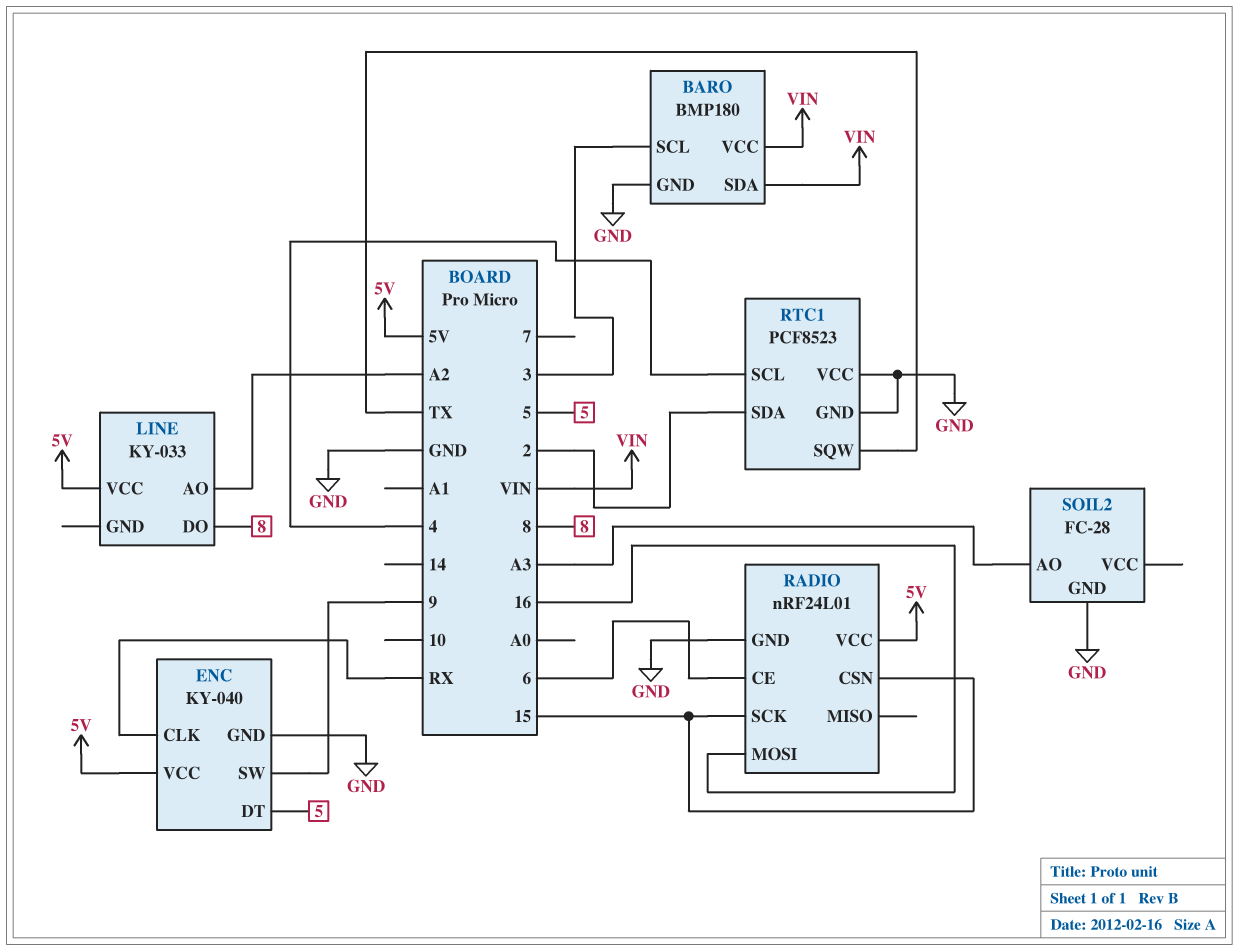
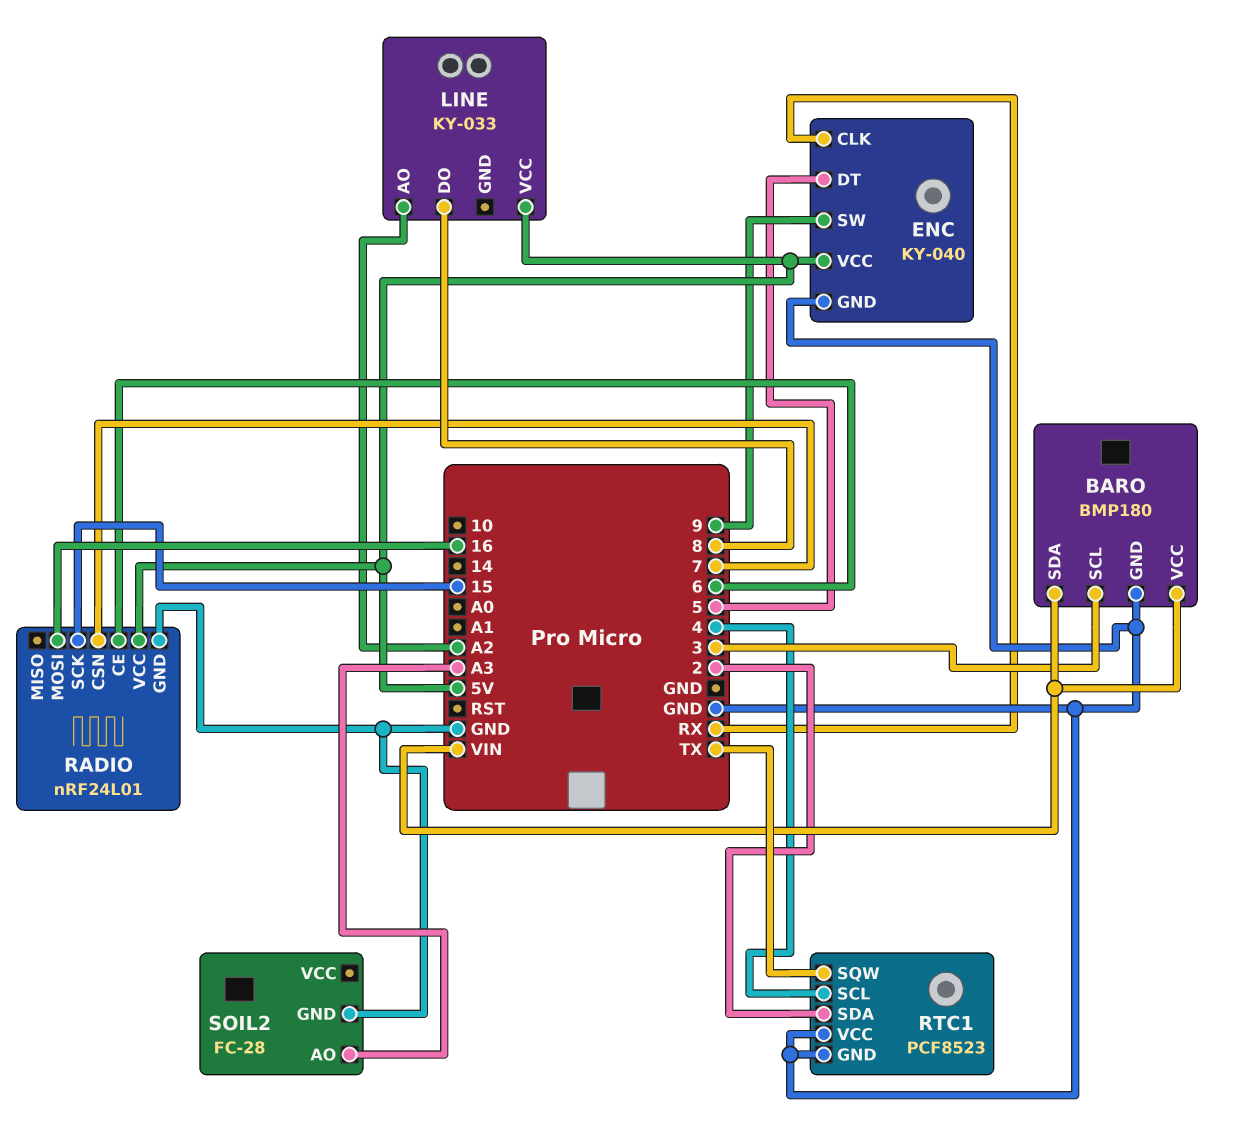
RADIO pin CSN: 15 -> 7

